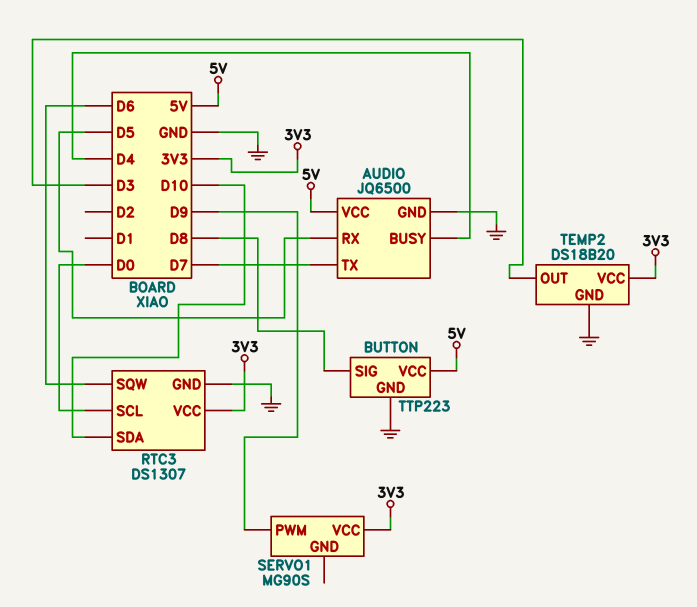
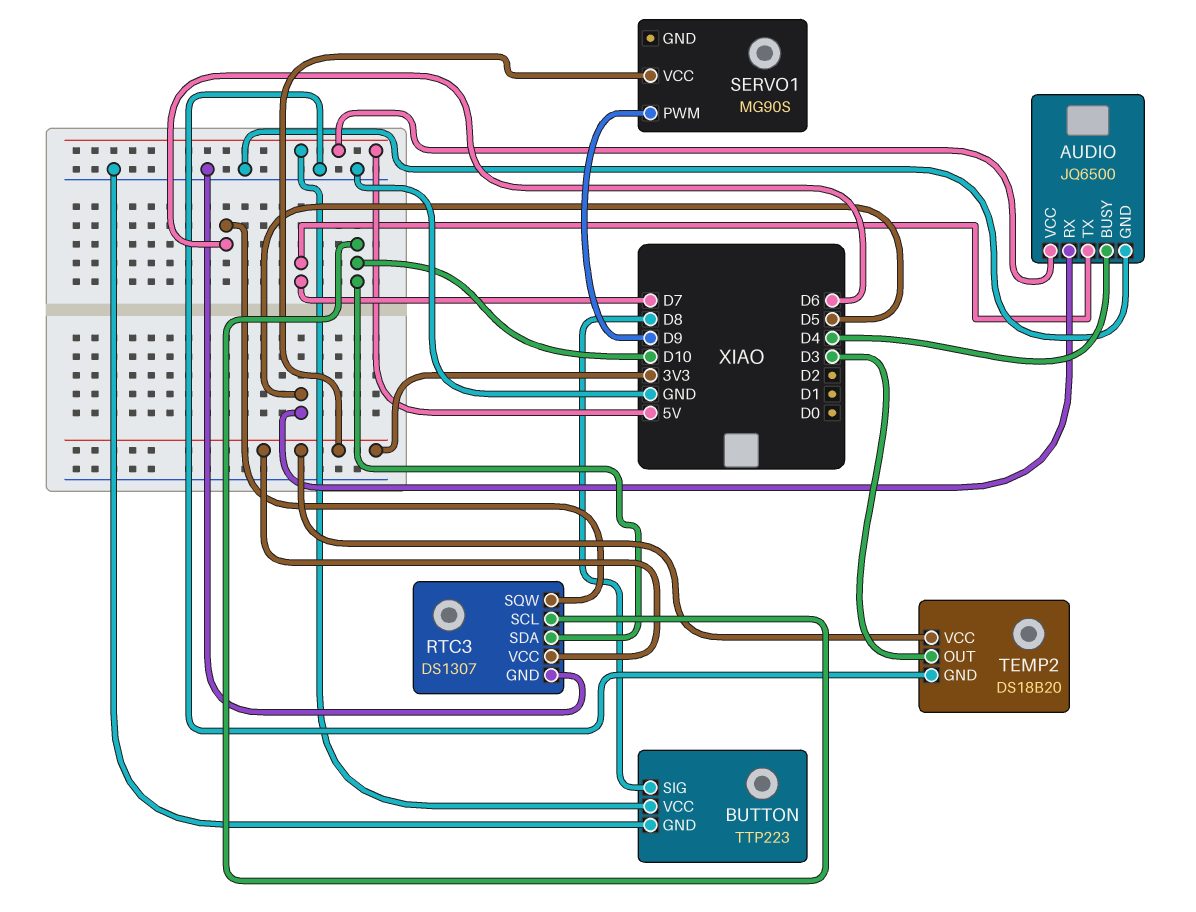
RTC3 pin SCL: D0 -> D10

